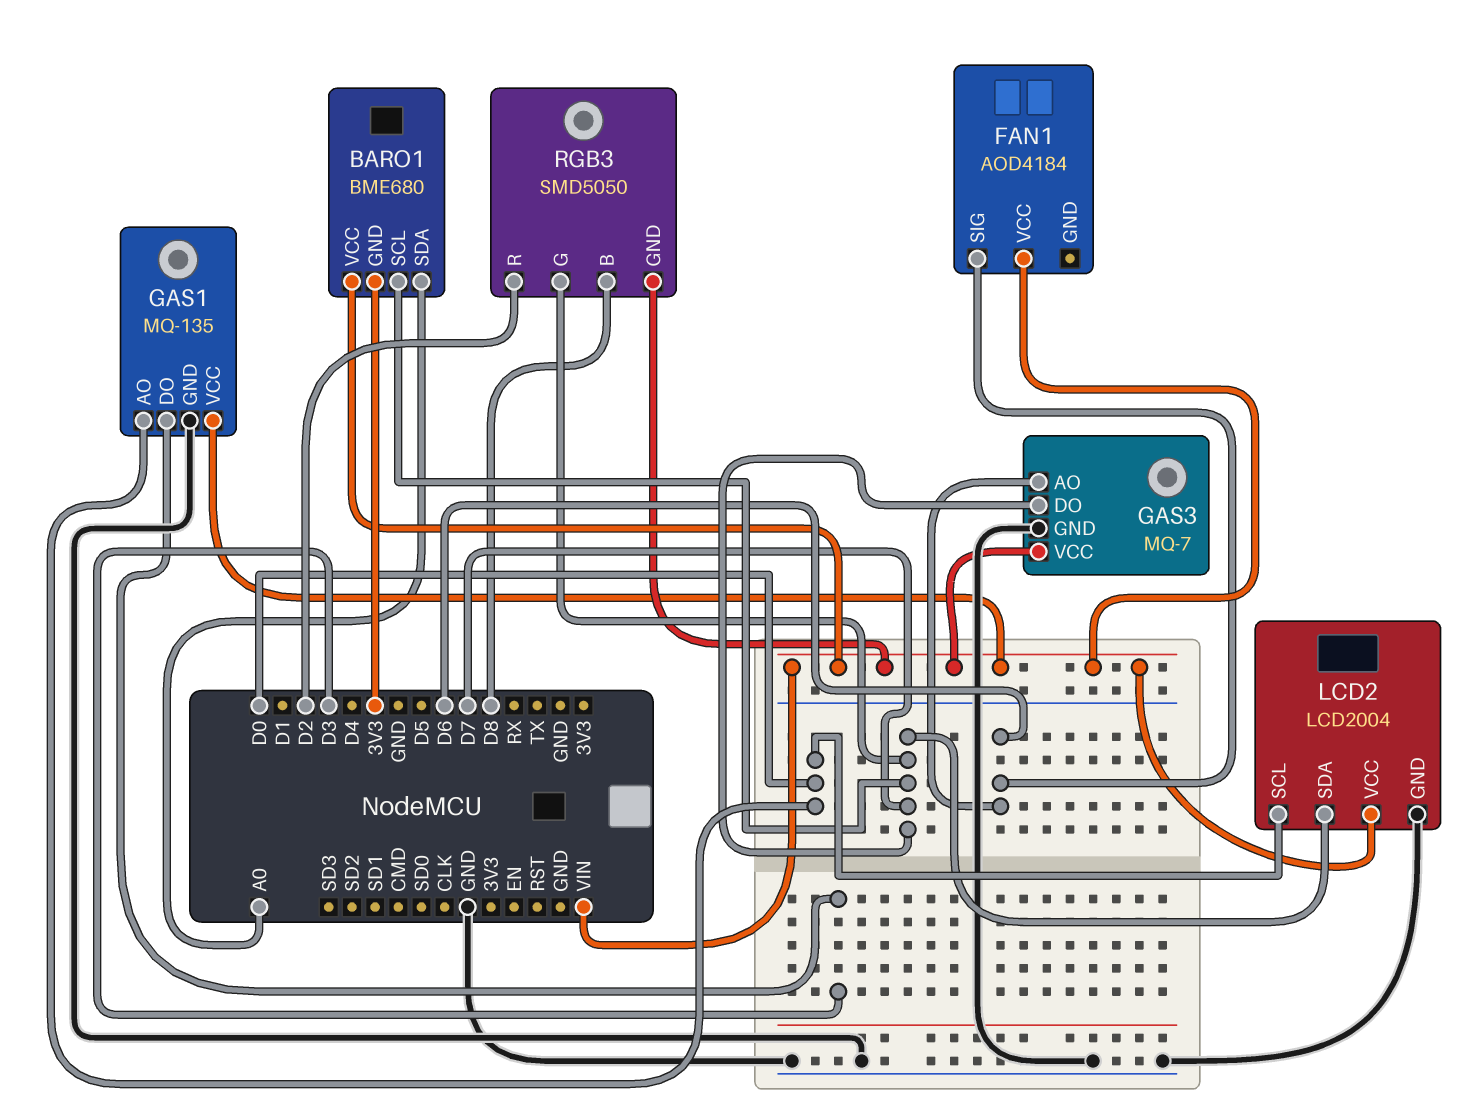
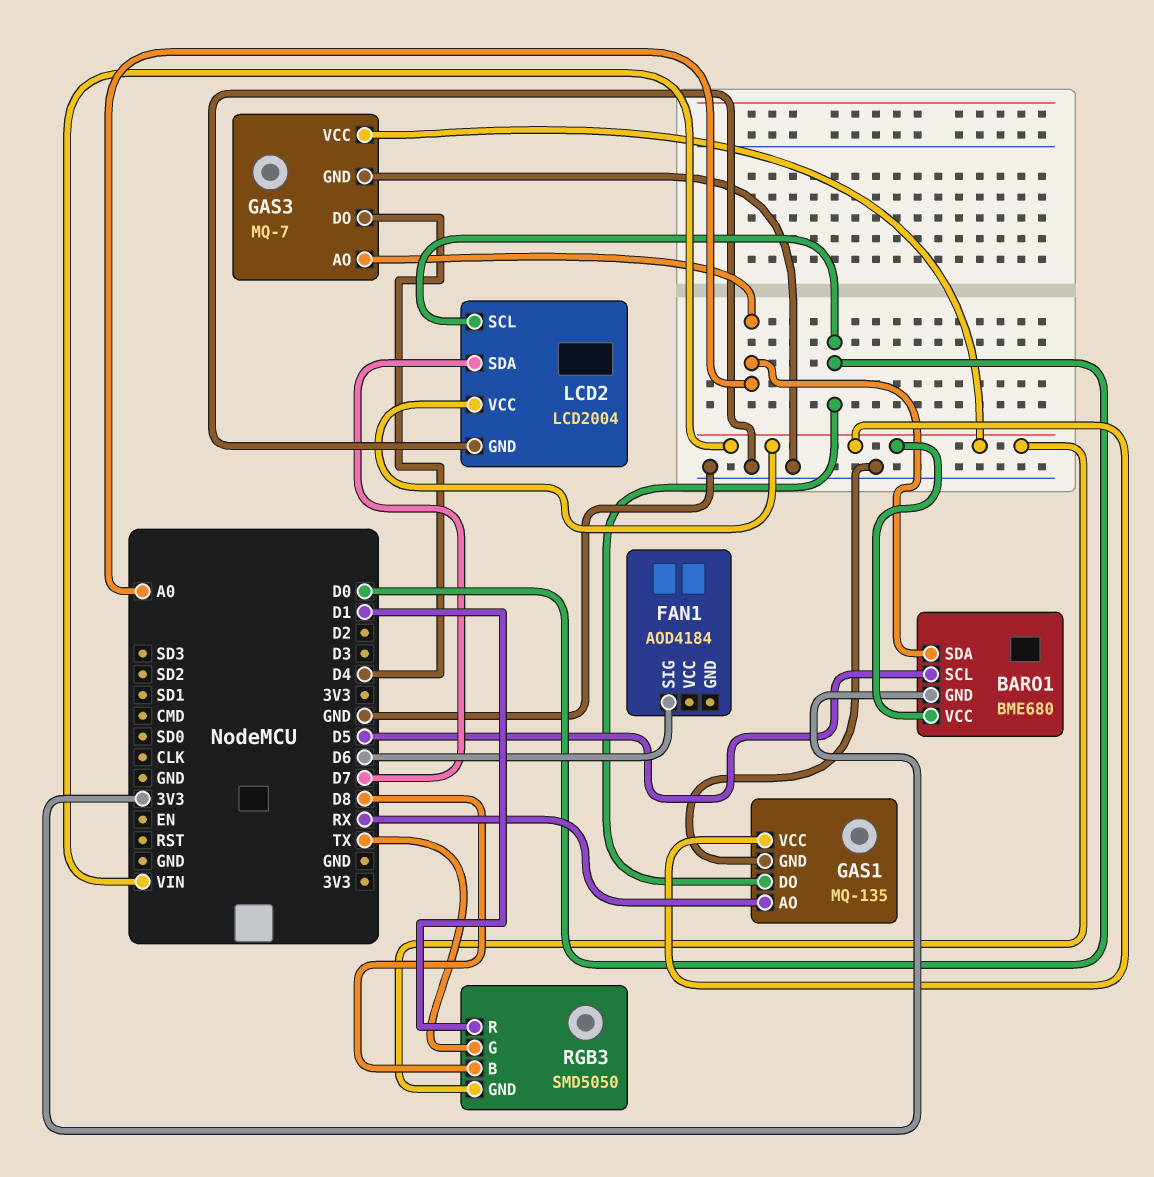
BARO1 pin SCL: D7 -> D5
FAN1 pin VCC: VIN -> none
GAS1 pin AO: D0 -> RX
GAS1 pin DO: D3 -> D0
GAS3 pin AO: D6 -> A0
GAS3 pin DO: D7 -> D4
RGB3 pin G: D7 -> TX
RGB3 pin R: D2 -> D1

